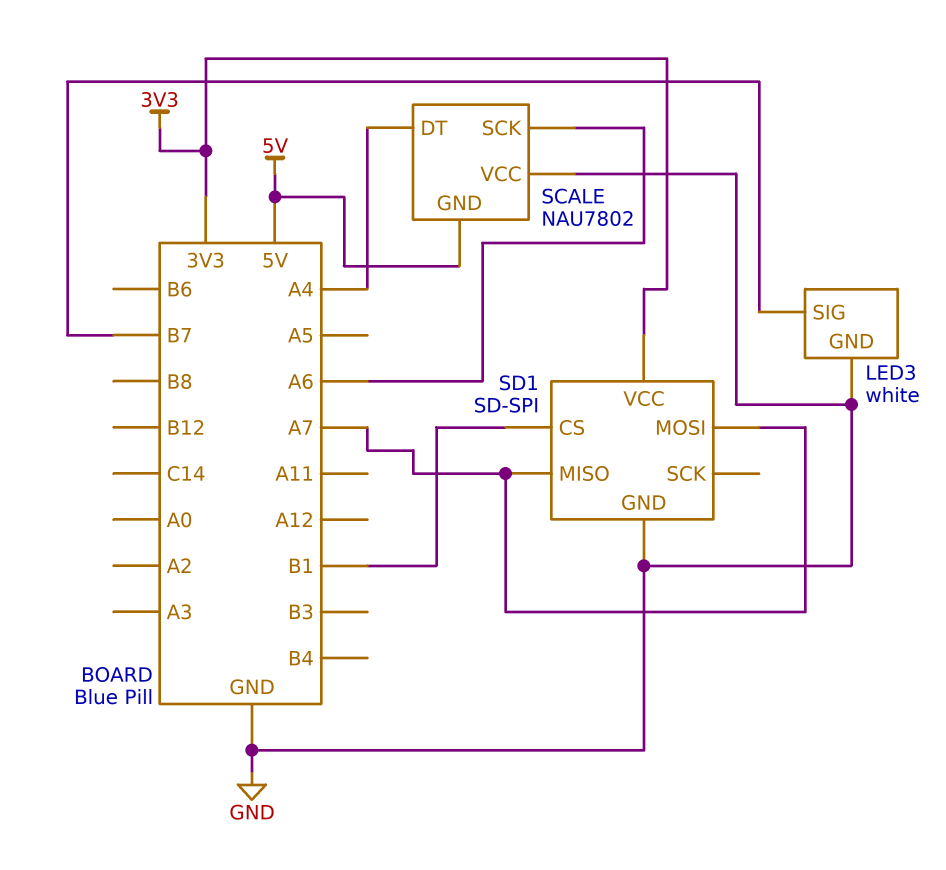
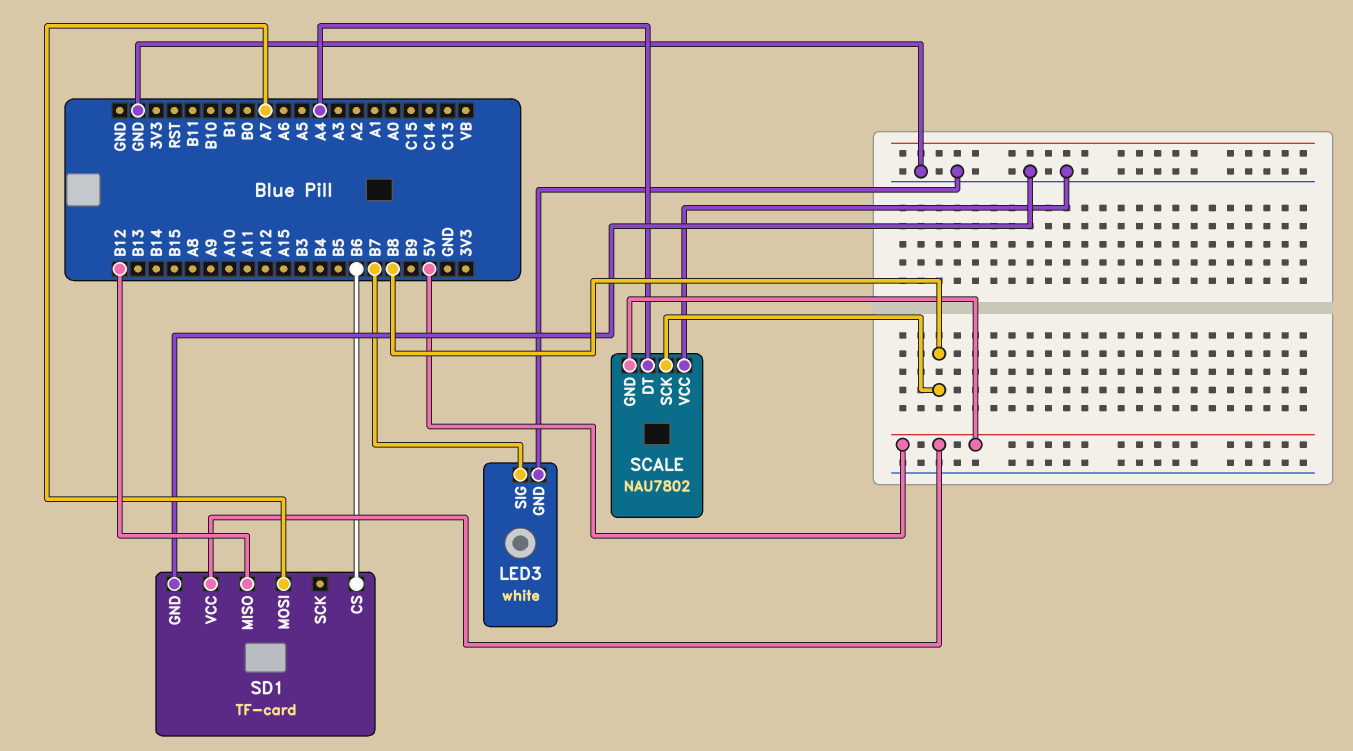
SCALE pin SCK: A6 -> B8
SD1: SD-SPI -> TF-card
SD1 pin CS: B1 -> B6
SD1 pin MISO: A7 -> B12
SD1 pin VCC: 3V3 -> 5V

